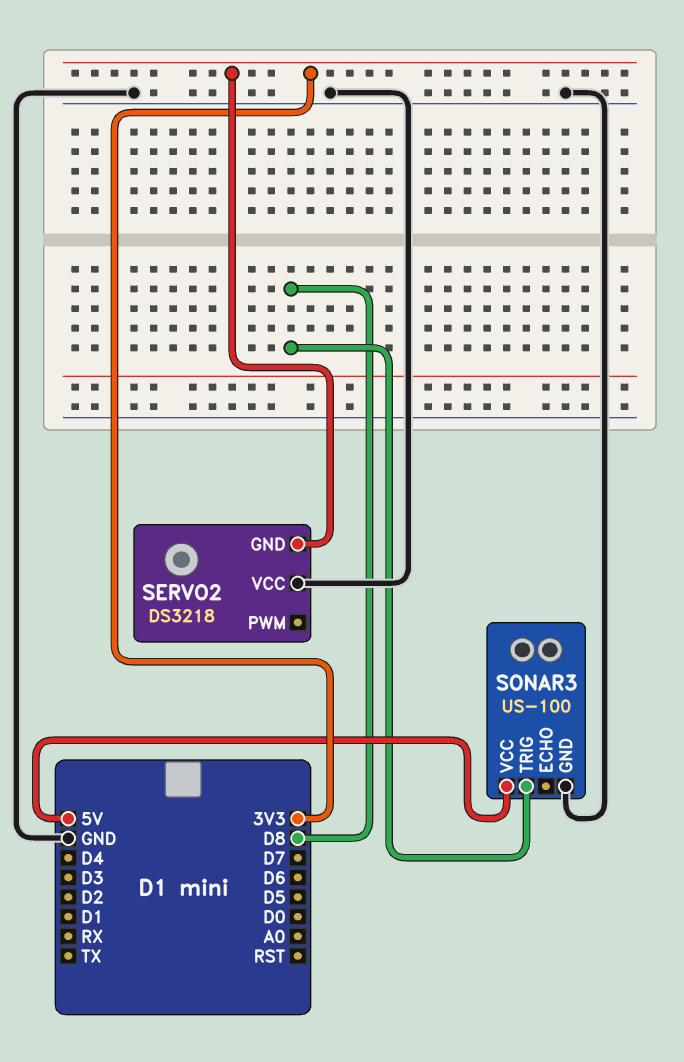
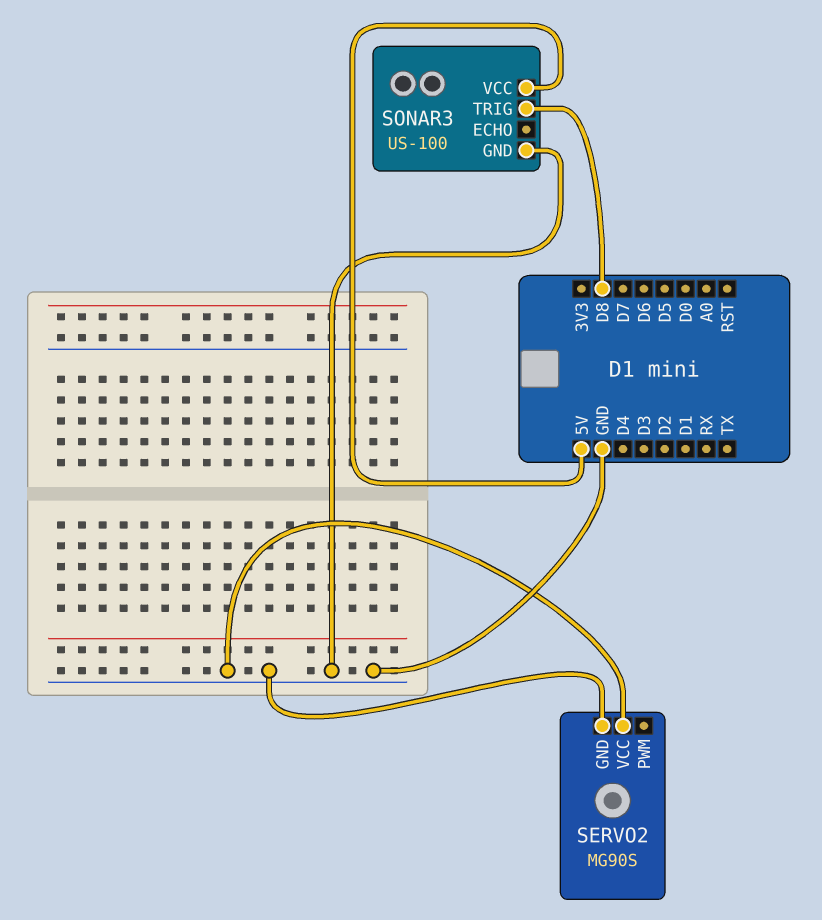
SERVO2: DS3218 -> MG90S
SERVO2 pin GND: 3V3 -> GND

